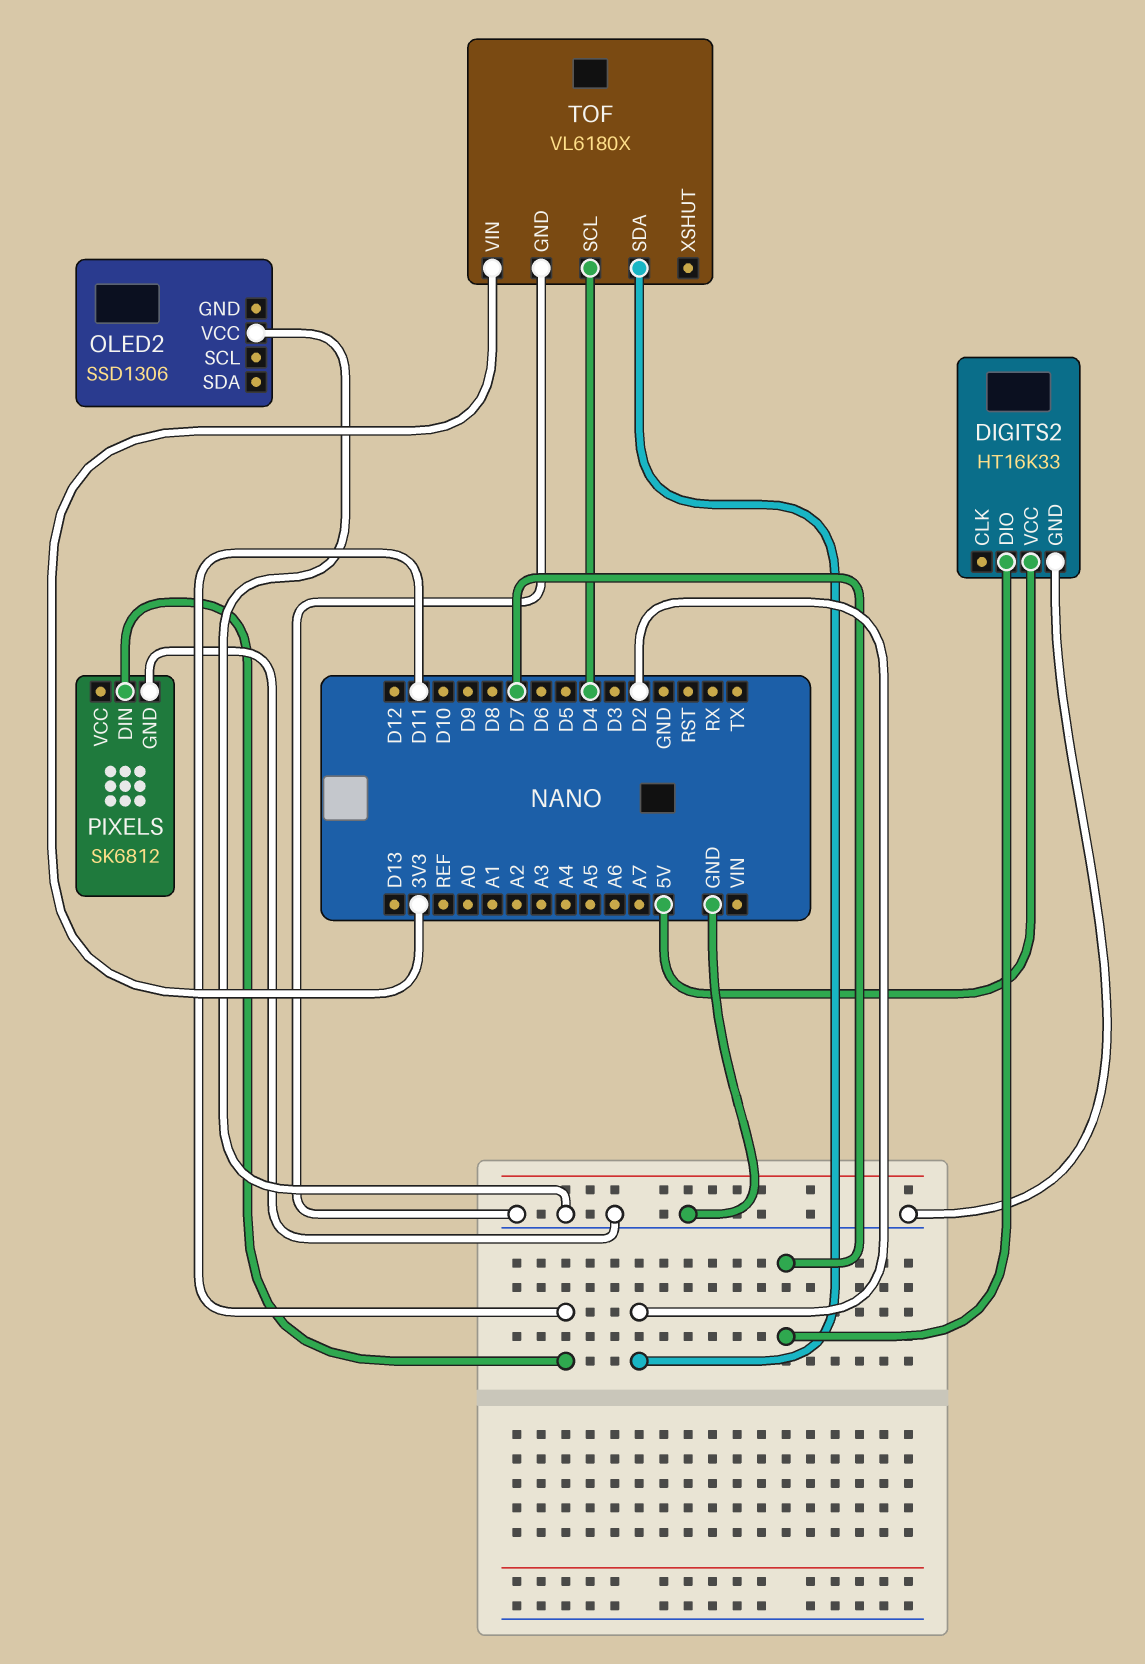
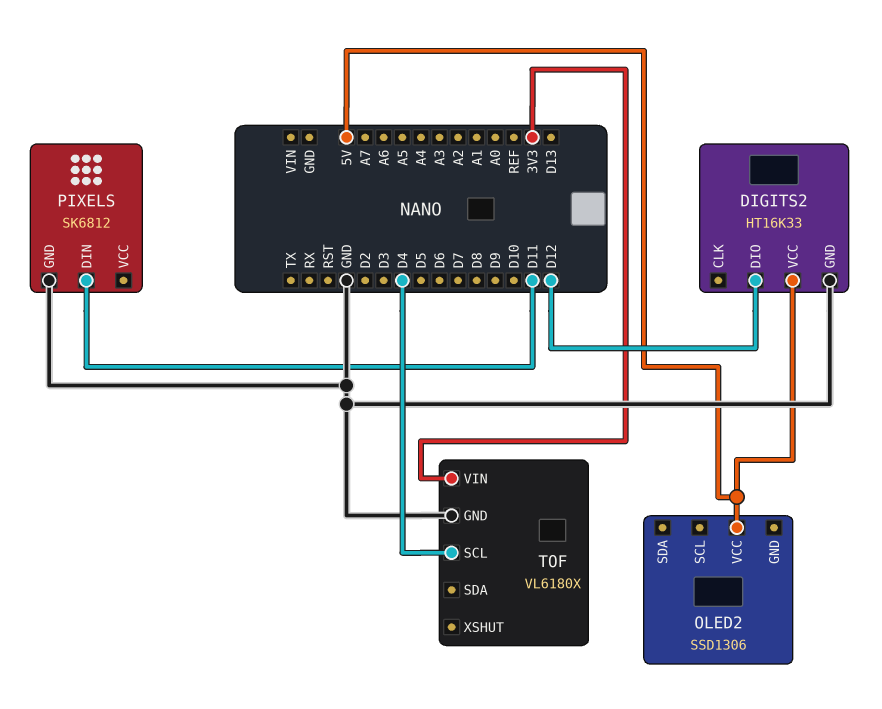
DIGITS2 pin DIO: D7 -> D12
OLED2 pin VCC: GND -> 5V
TOF pin SDA: D2 -> none

